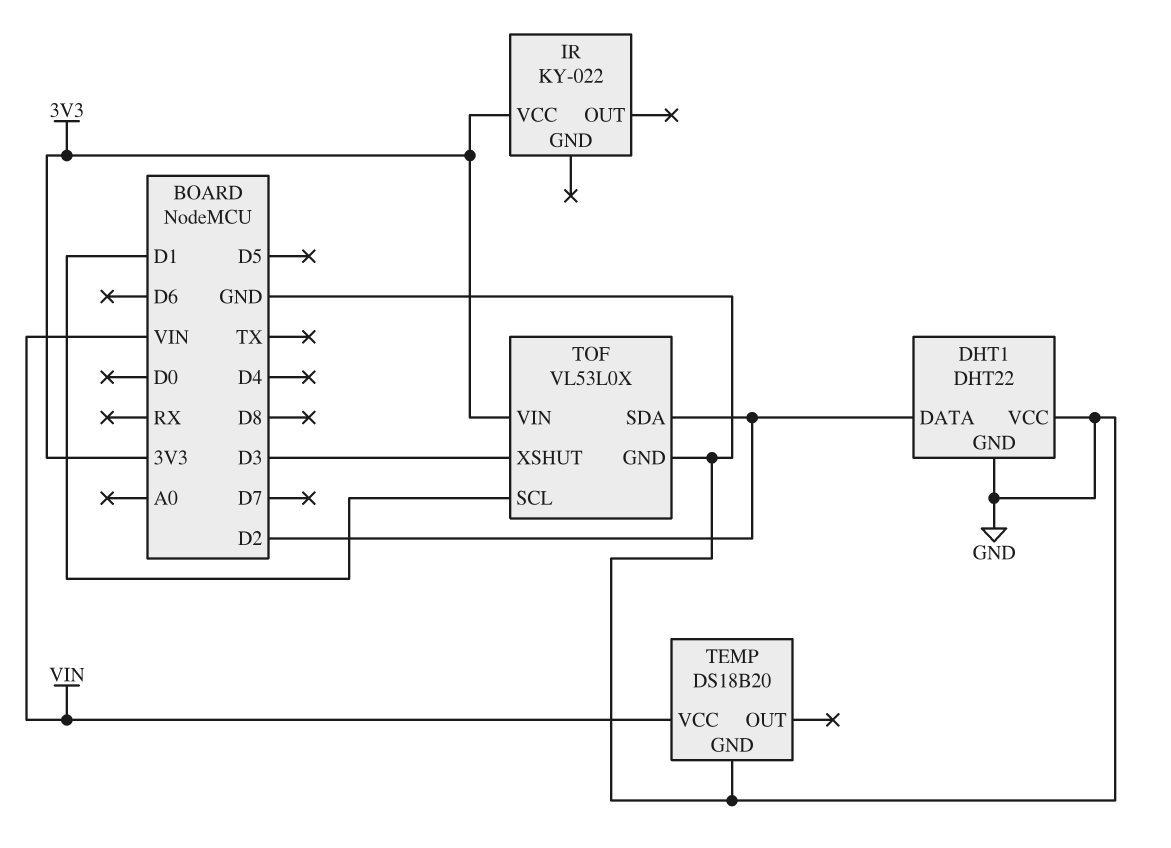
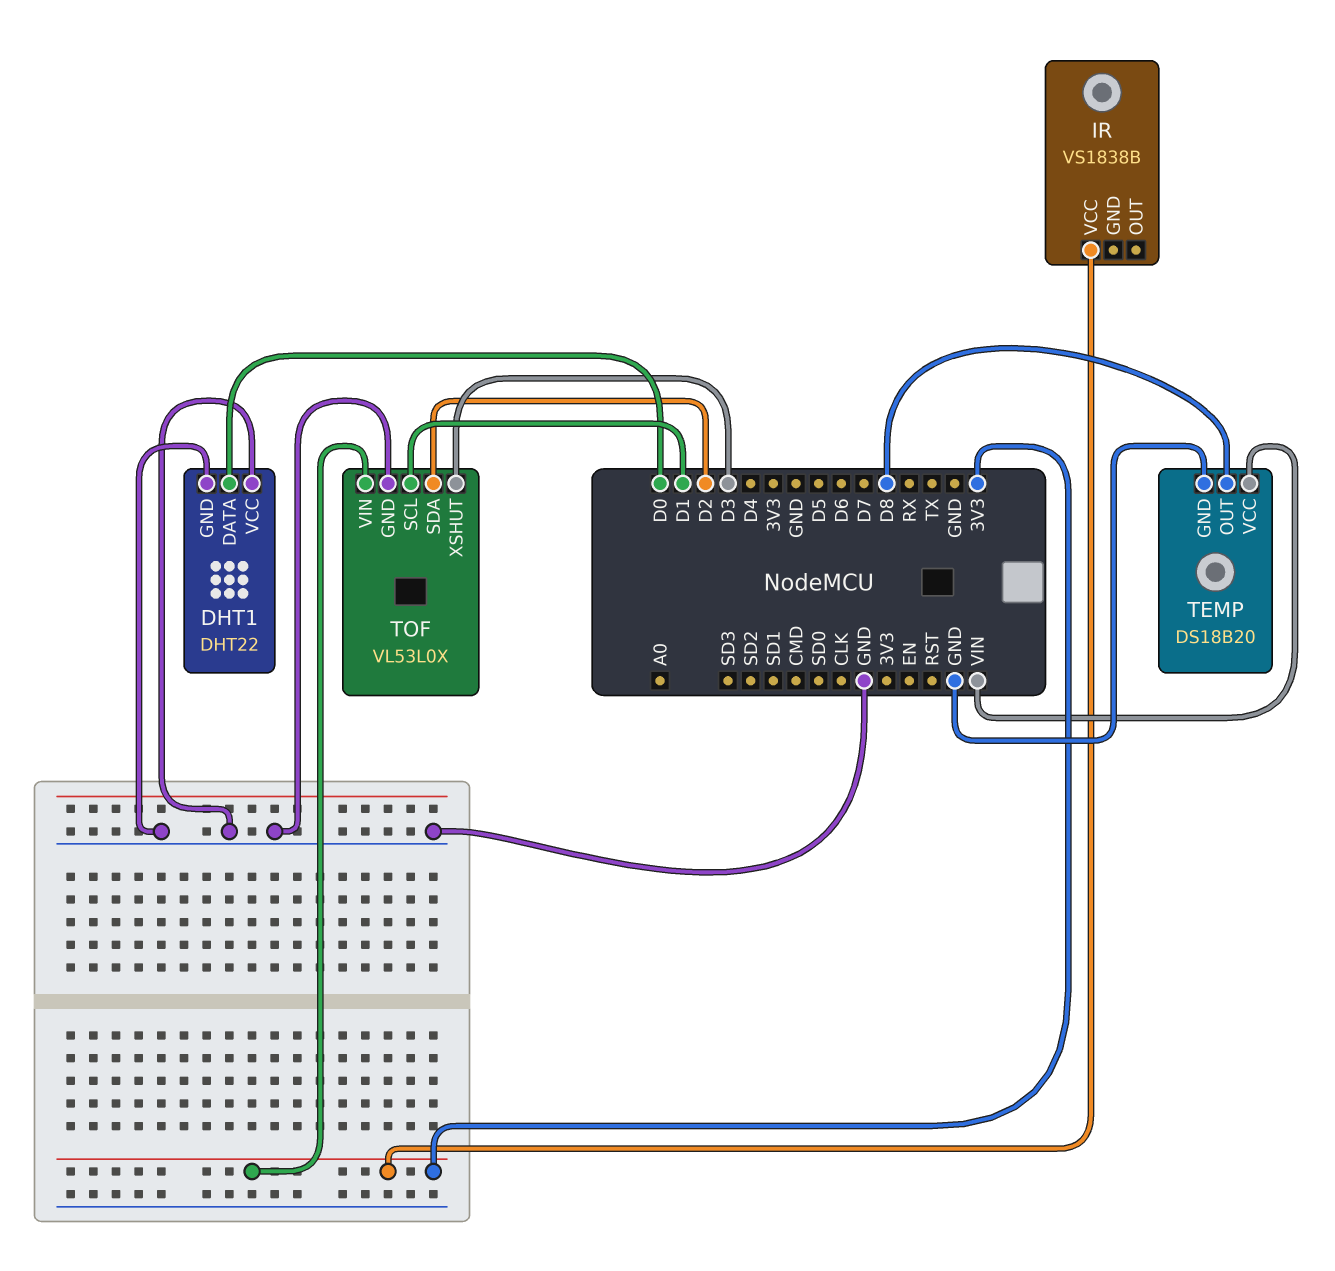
DHT1 pin DATA: D2 -> D0
IR: KY-022 -> VS1838B
TEMP pin OUT: none -> D8

